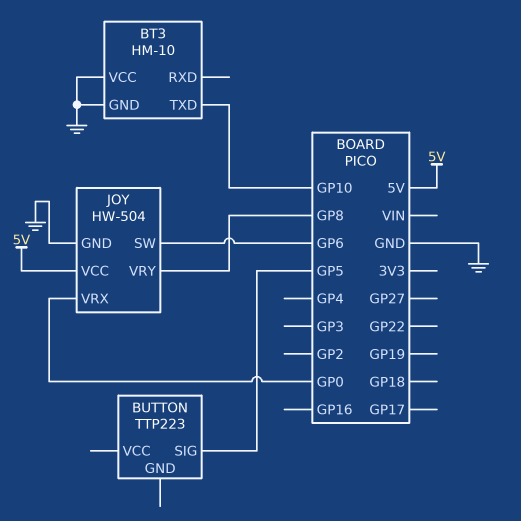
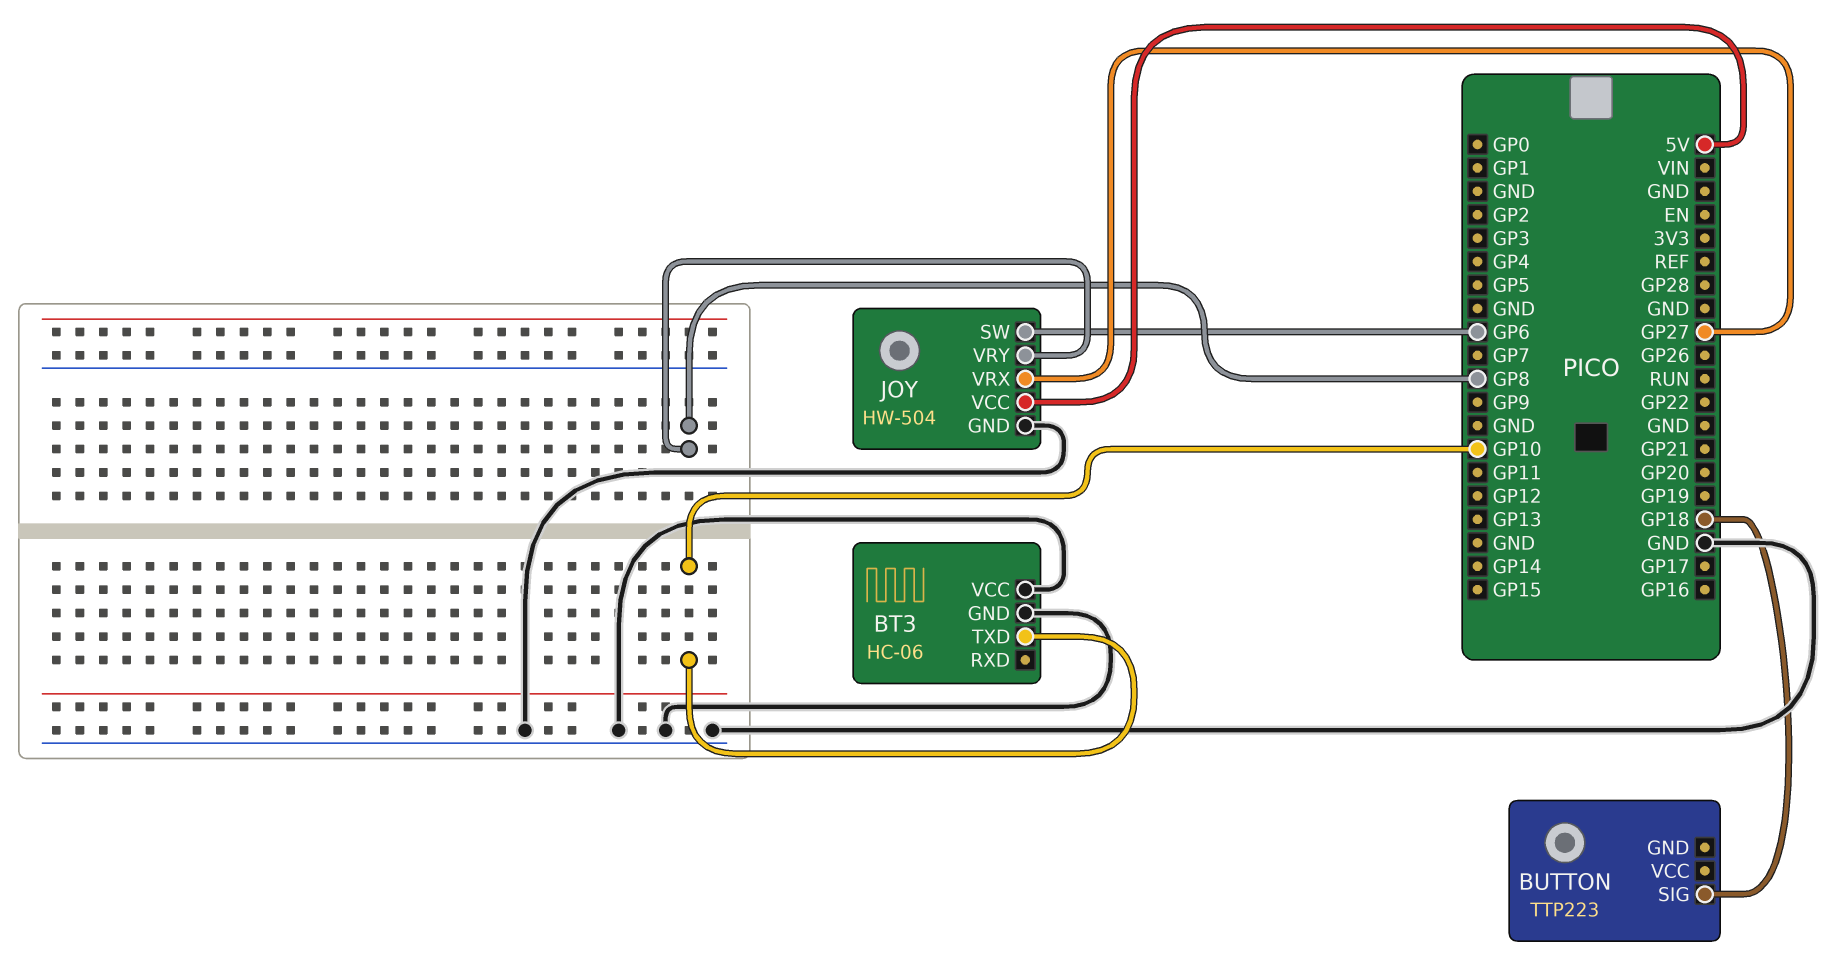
BT3: HM-10 -> HC-06
BUTTON pin SIG: GP5 -> GP18
JOY pin VRX: GP0 -> GP27

